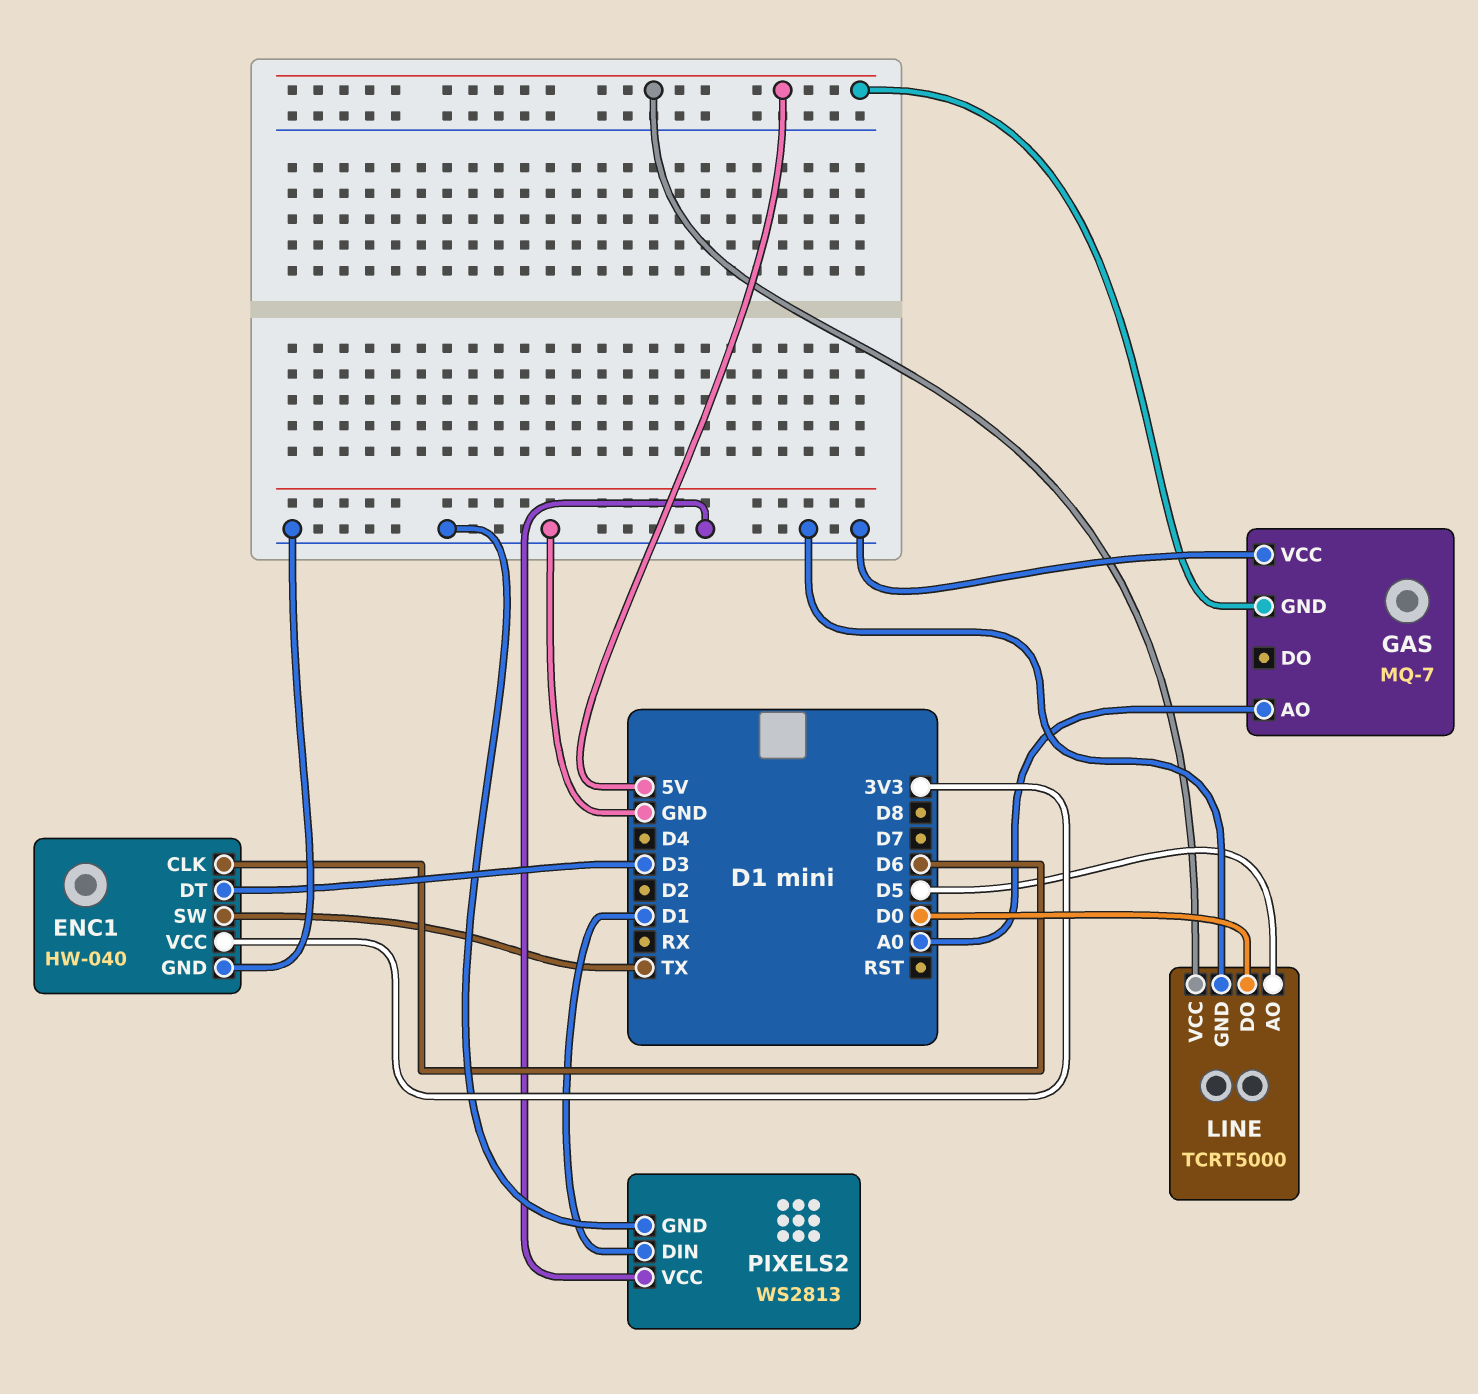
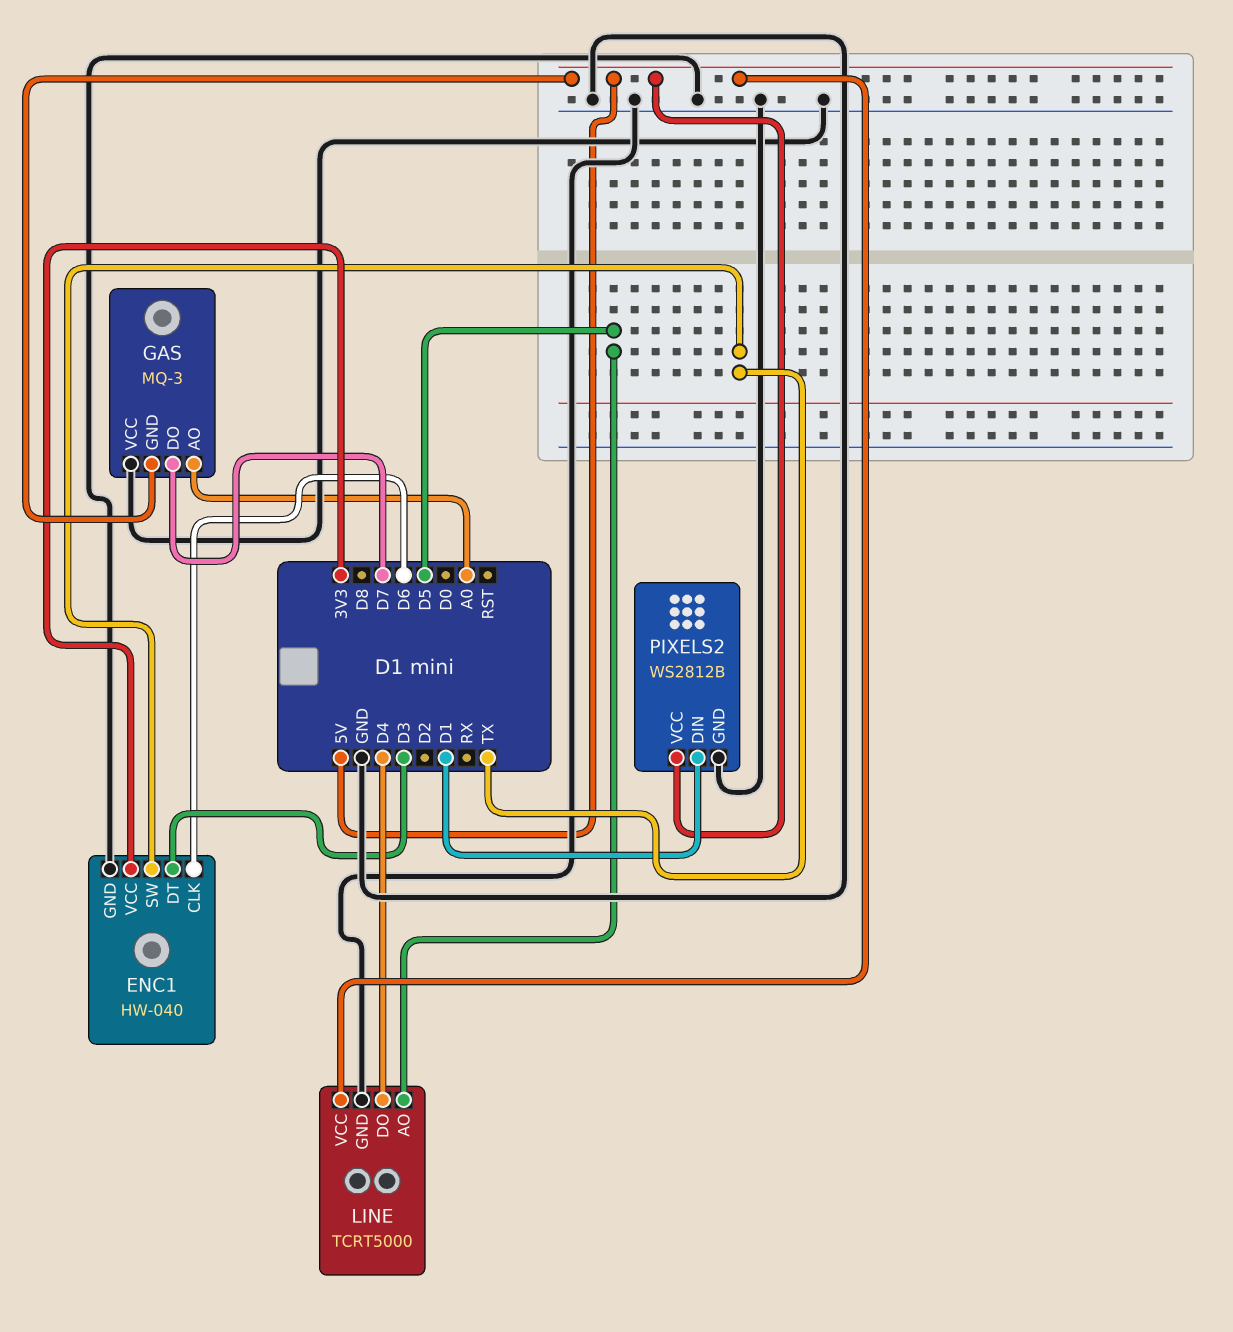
GAS: MQ-7 -> MQ-3
GAS pin DO: none -> D7
LINE pin DO: D0 -> D4
PIXELS2: WS2813 -> WS2812B
PIXELS2 pin VCC: GND -> 5V

